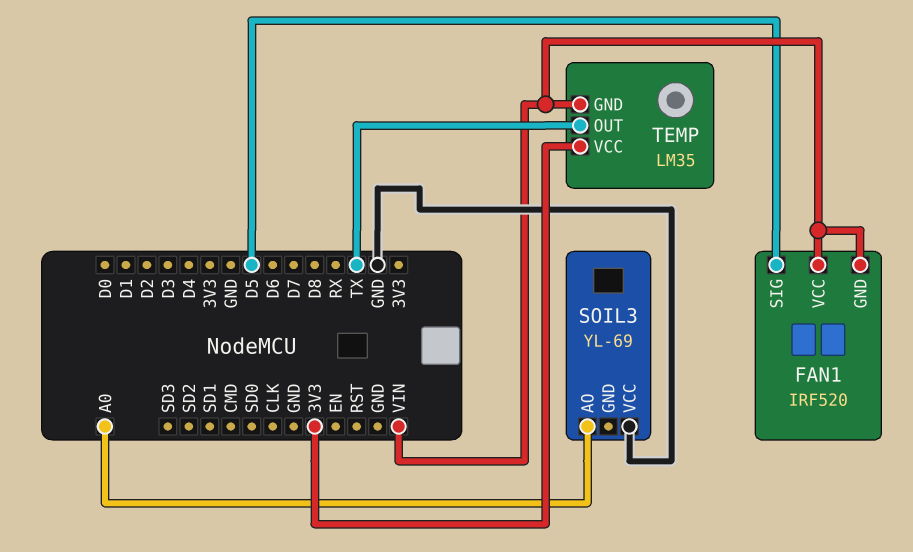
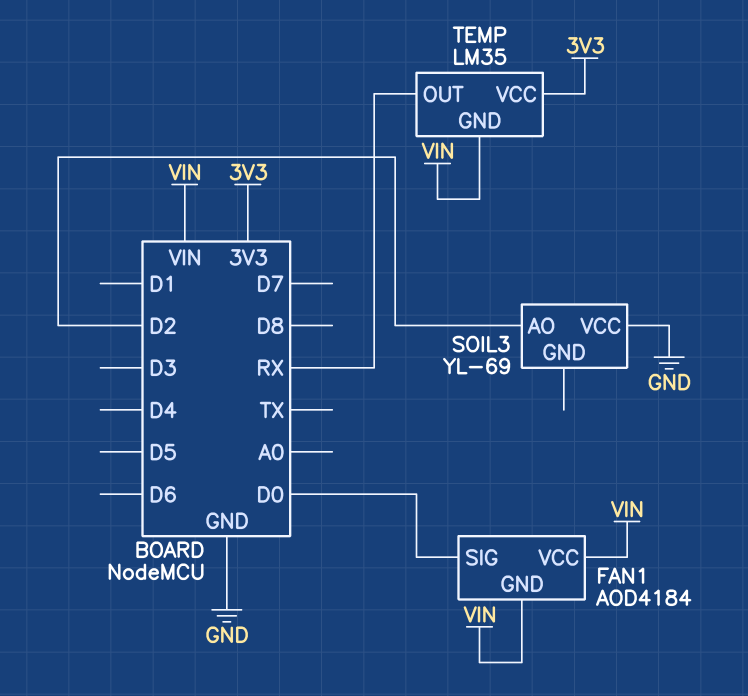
FAN1: IRF520 -> AOD4184
FAN1 pin SIG: D5 -> D0
SOIL3 pin AO: A0 -> D2
TEMP pin OUT: TX -> RX

